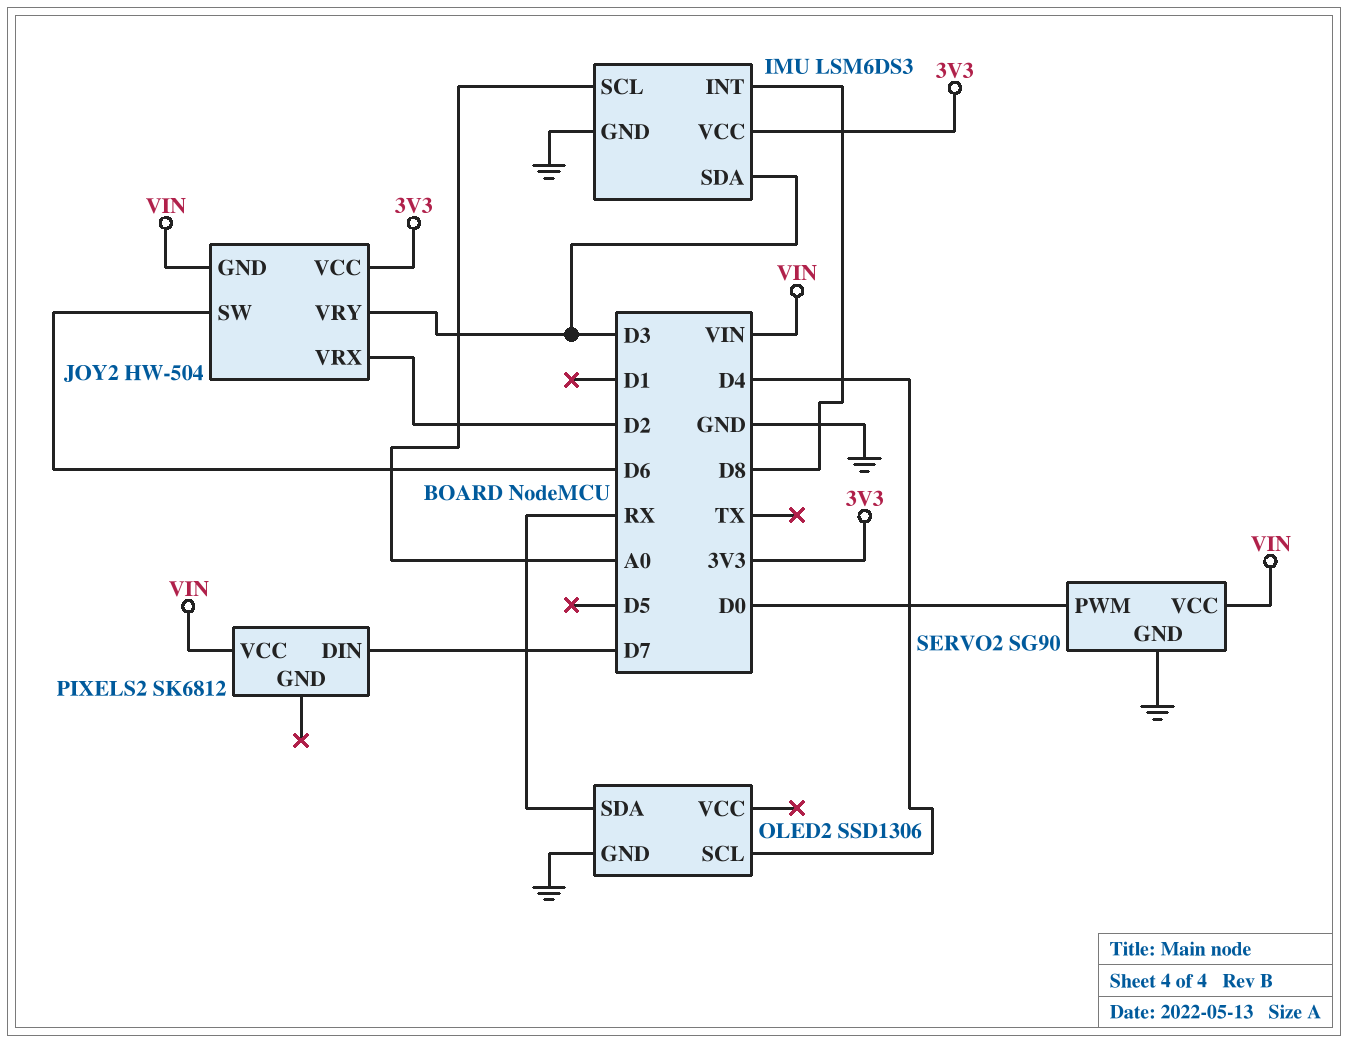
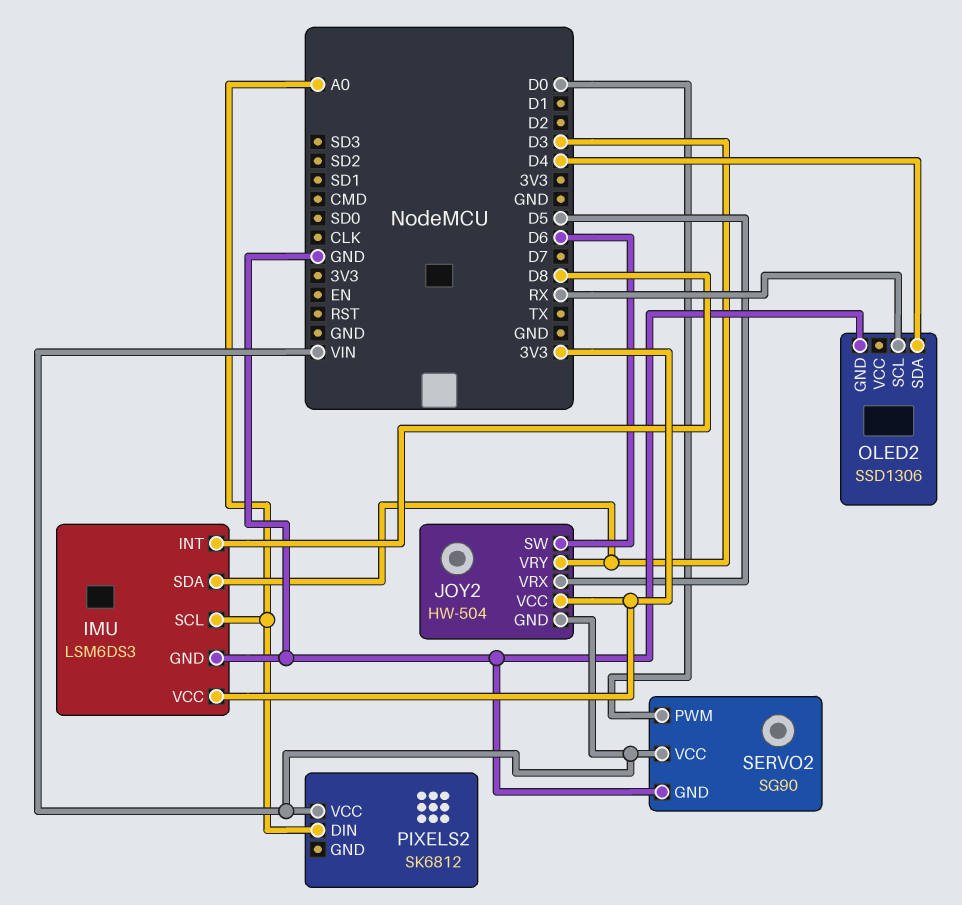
JOY2 pin VRX: D2 -> D5
OLED2 pin SCL: D4 -> RX
OLED2 pin SDA: RX -> D4
PIXELS2 pin DIN: D7 -> A0

